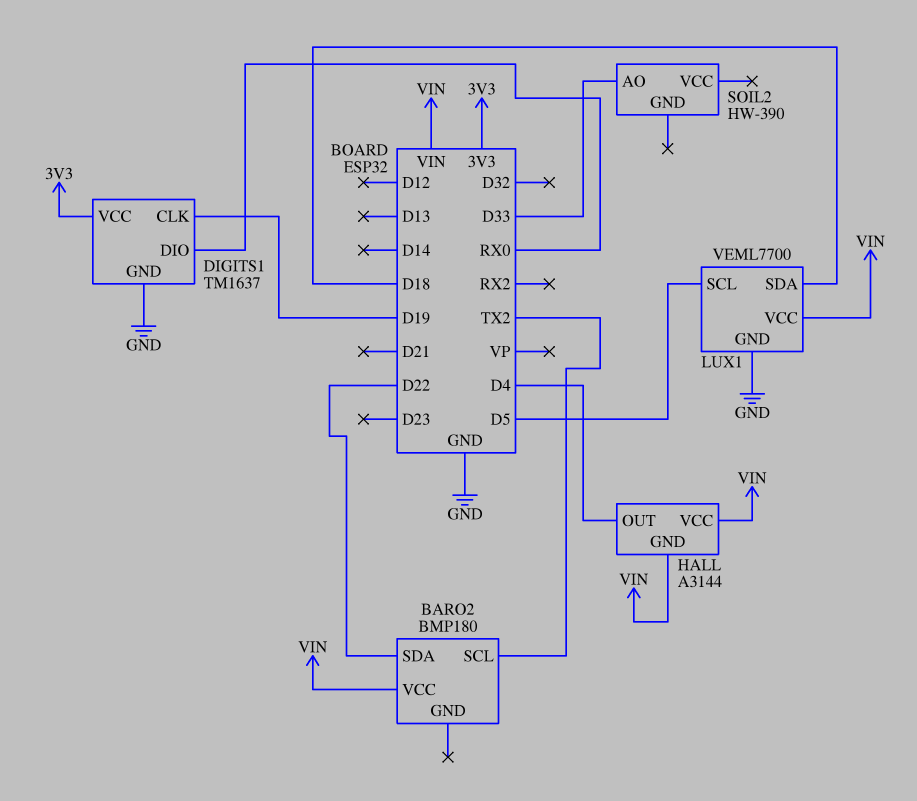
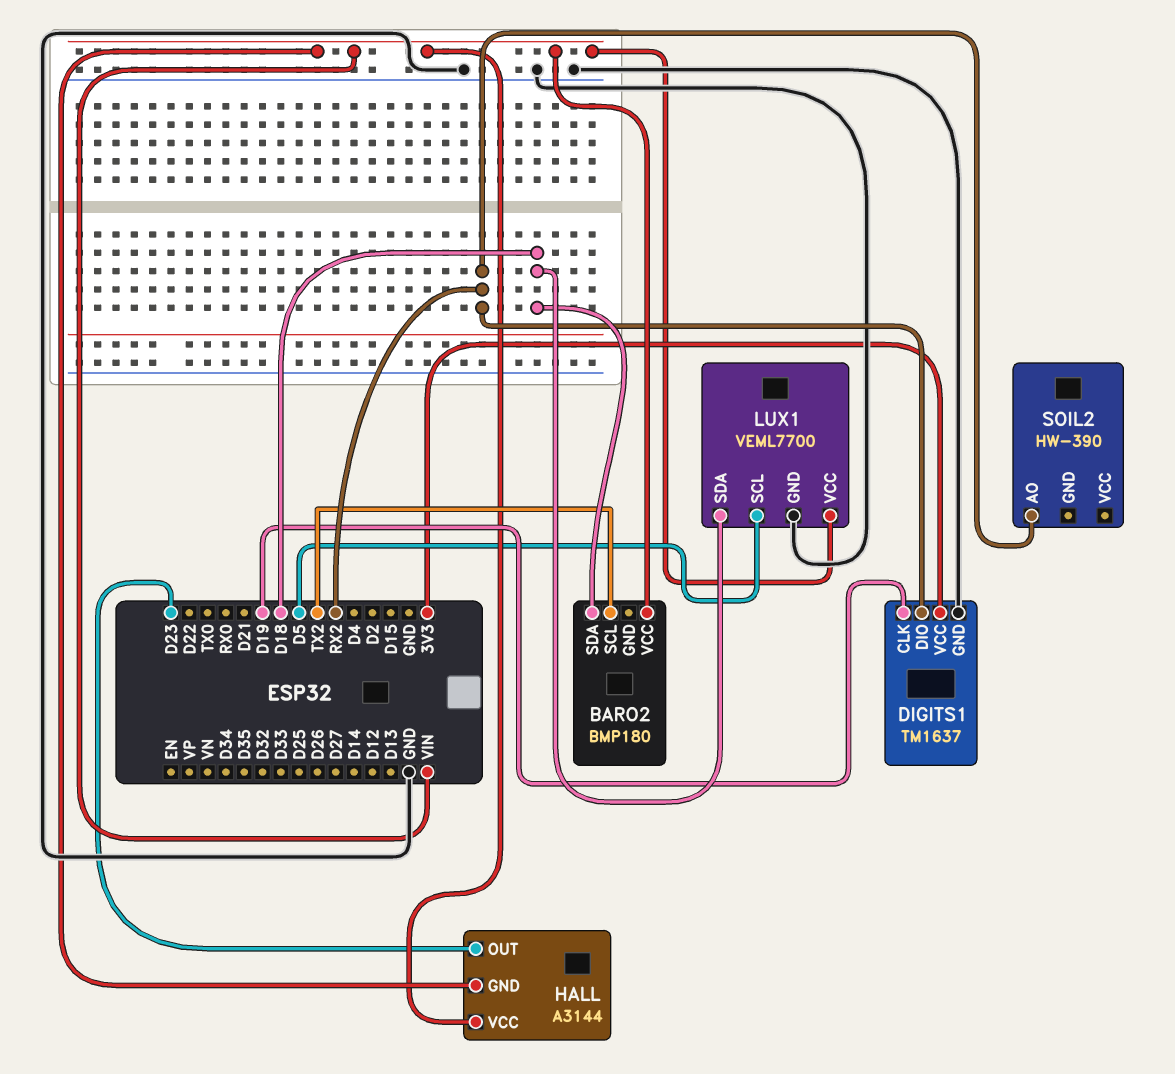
BARO2 pin SDA: D22 -> D18
DIGITS1 pin DIO: RX0 -> RX2
HALL pin OUT: D4 -> D23
SOIL2 pin AO: D33 -> RX2

